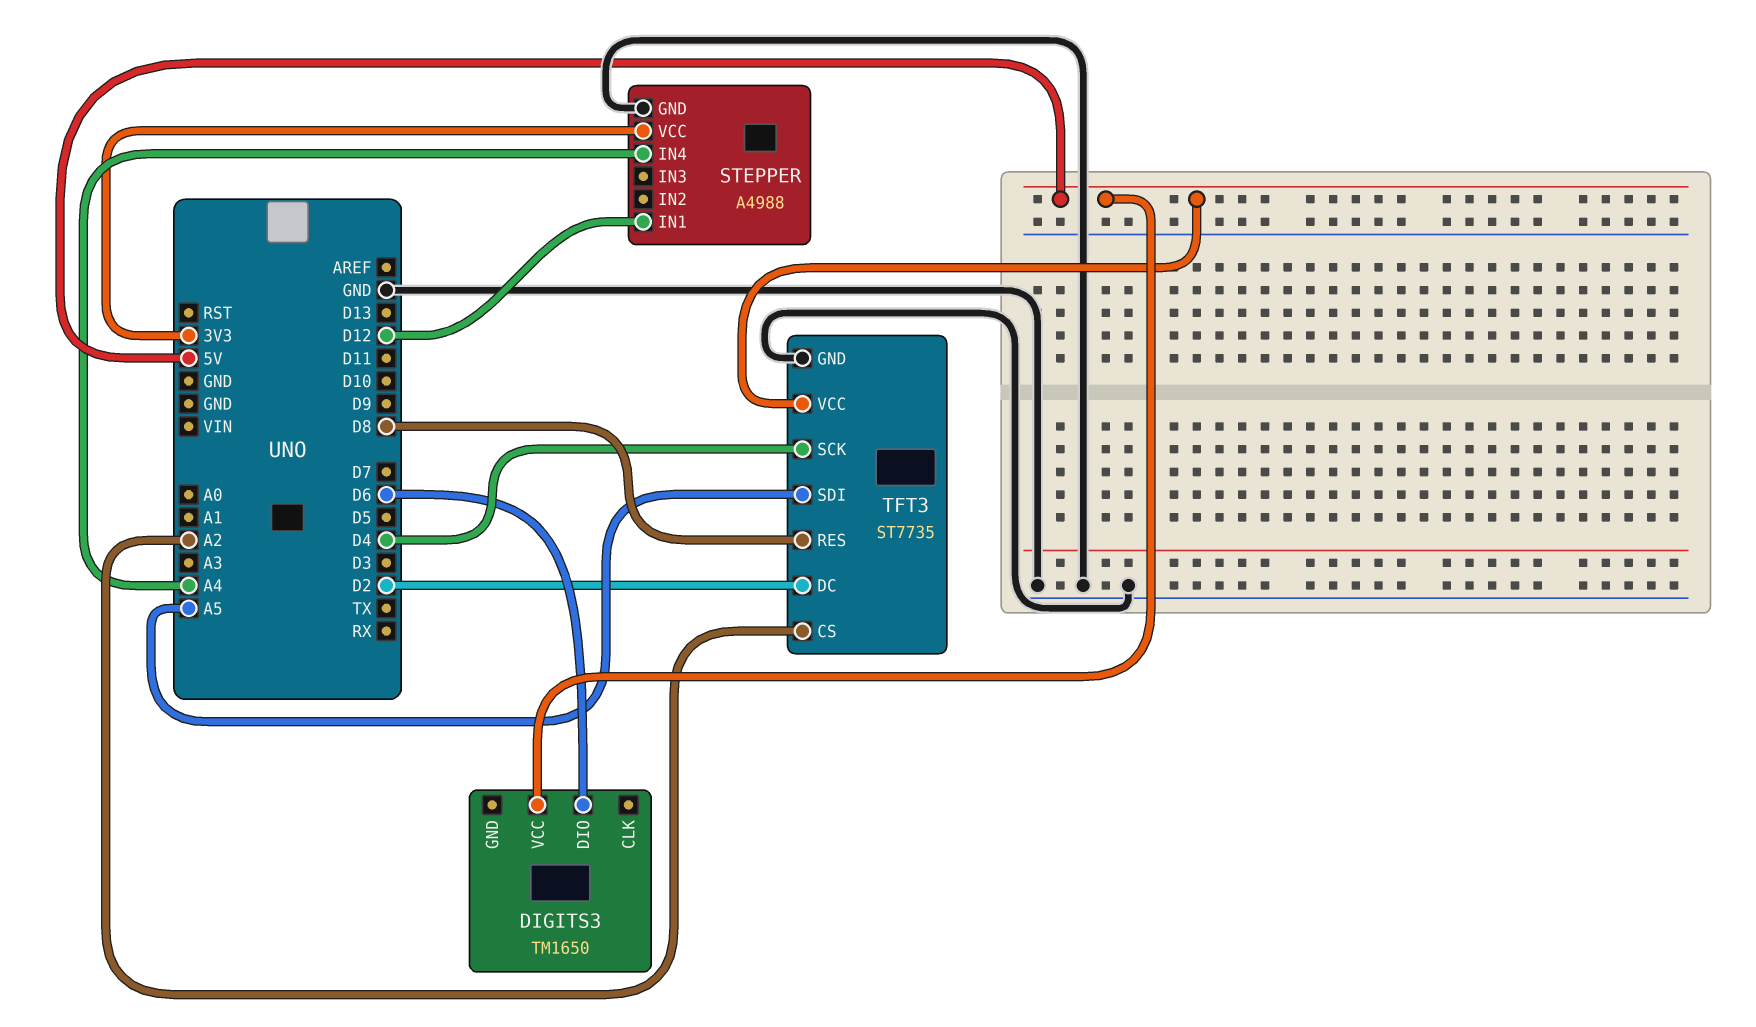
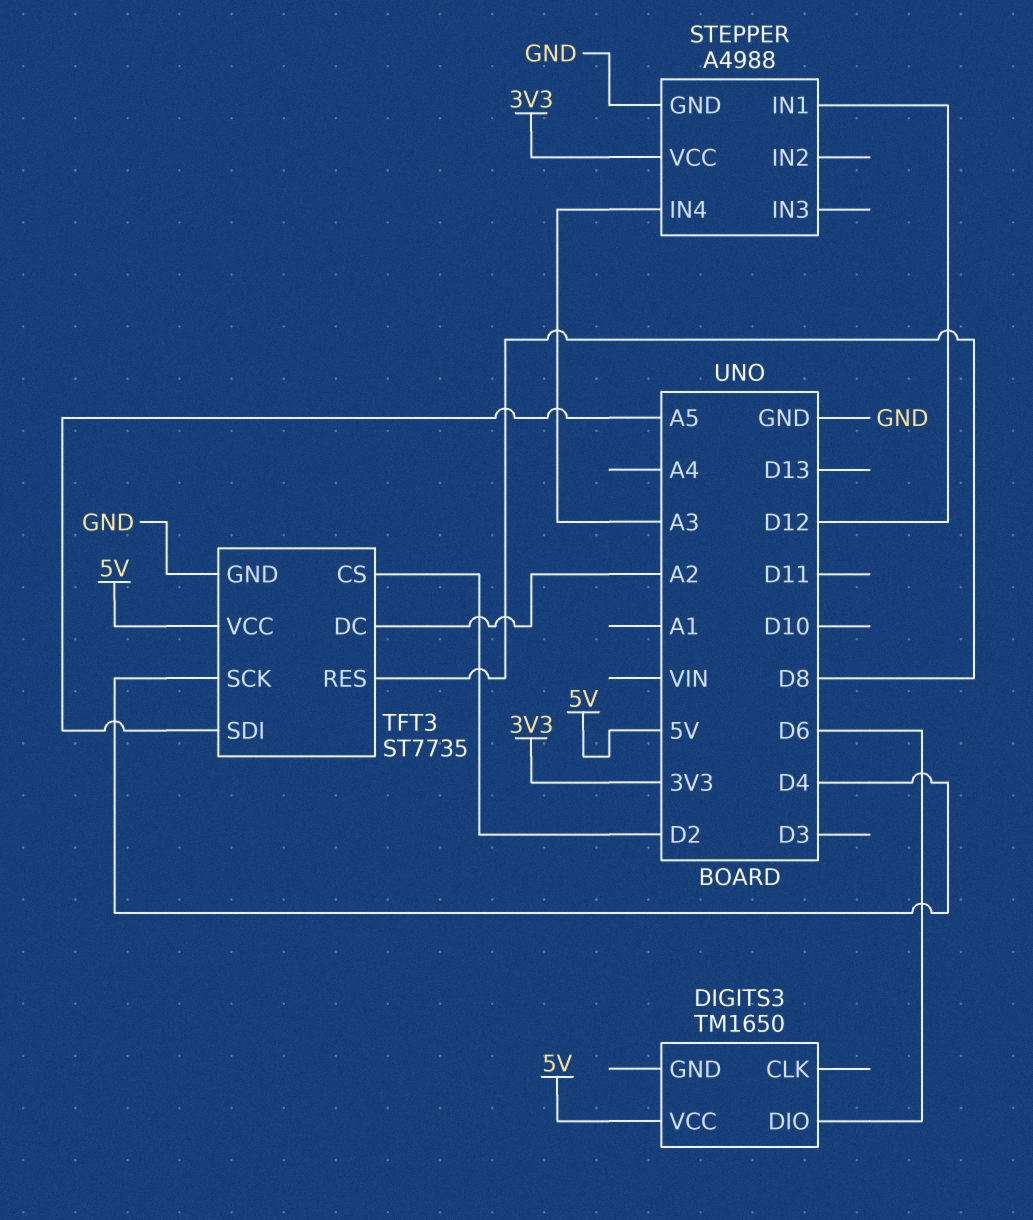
STEPPER pin IN4: A4 -> A3
TFT3 pin CS: A2 -> D2
TFT3 pin DC: D2 -> A2

